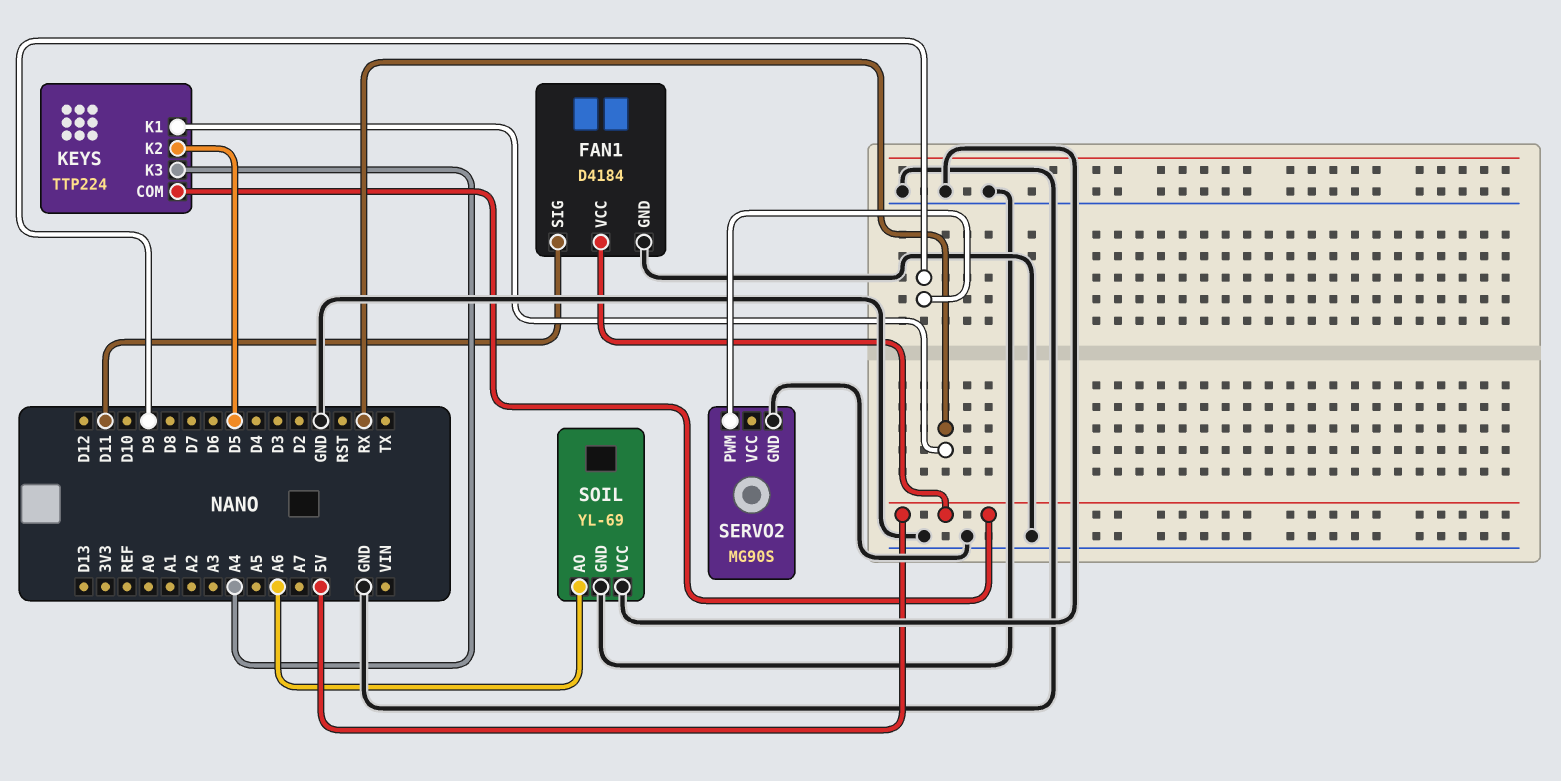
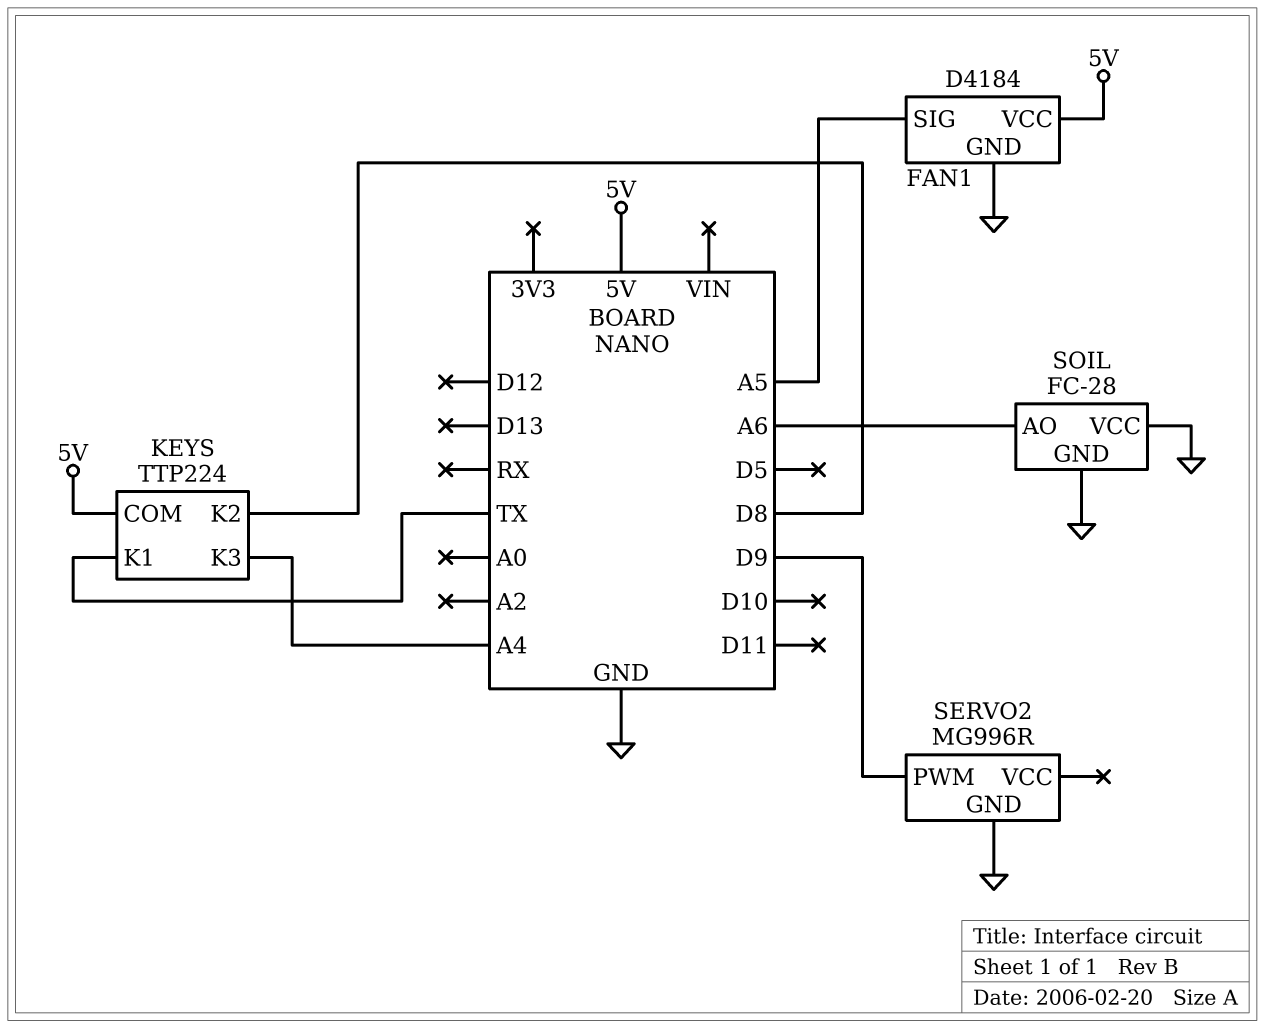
FAN1 pin SIG: D11 -> A5
KEYS pin K1: RX -> TX
KEYS pin K2: D5 -> D8
SERVO2: MG90S -> MG996R
SOIL: YL-69 -> FC-28

